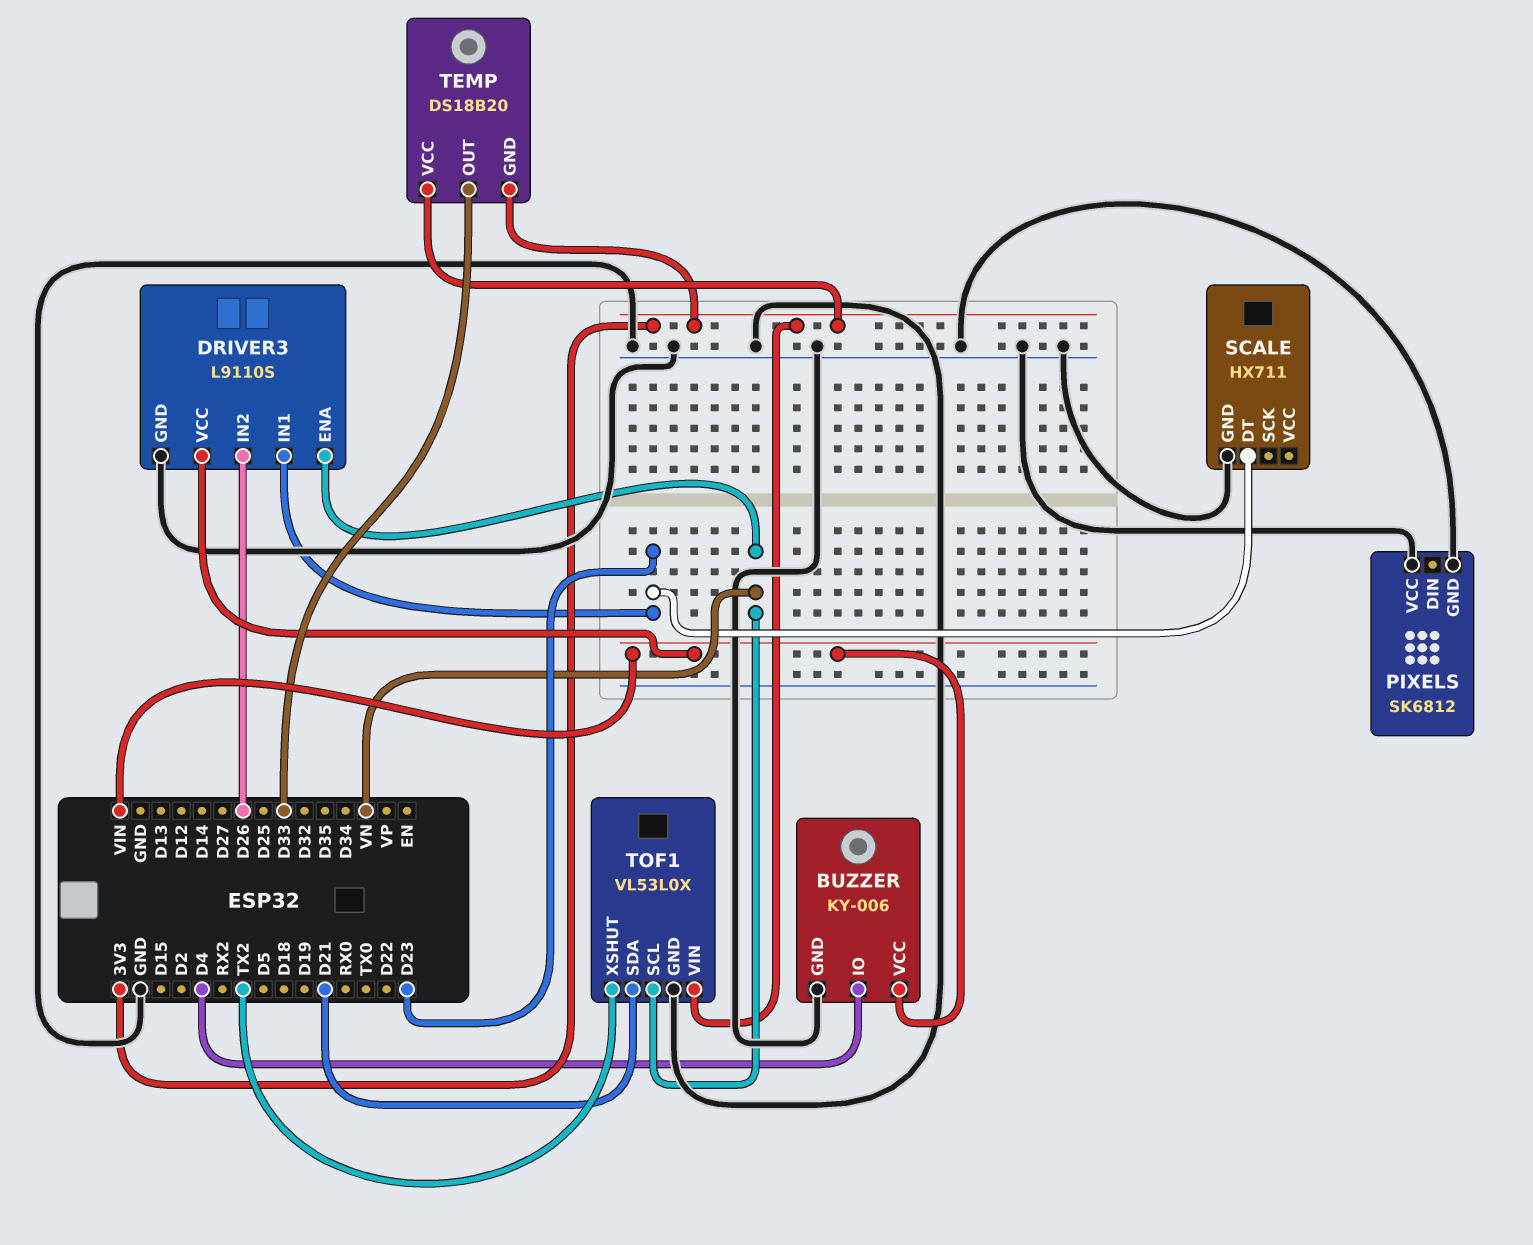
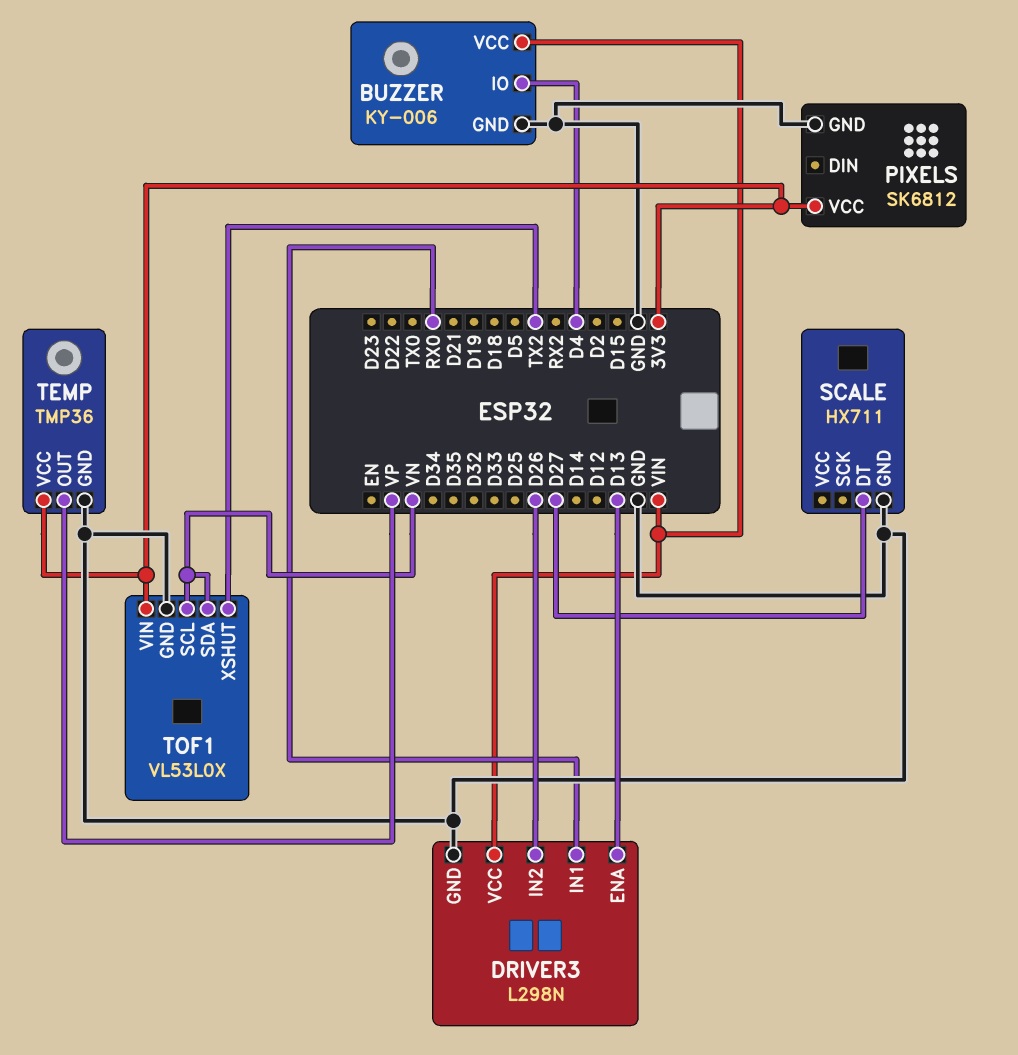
DRIVER3: L9110S -> L298N
DRIVER3 pin ENA: VN -> D13
DRIVER3 pin IN1: D23 -> RX0
PIXELS pin VCC: GND -> 3V3
SCALE pin DT: D23 -> D27
TEMP: DS18B20 -> TMP36
TEMP pin GND: 3V3 -> GND
TEMP pin OUT: D33 -> VP
TOF1 pin SDA: D21 -> VN

